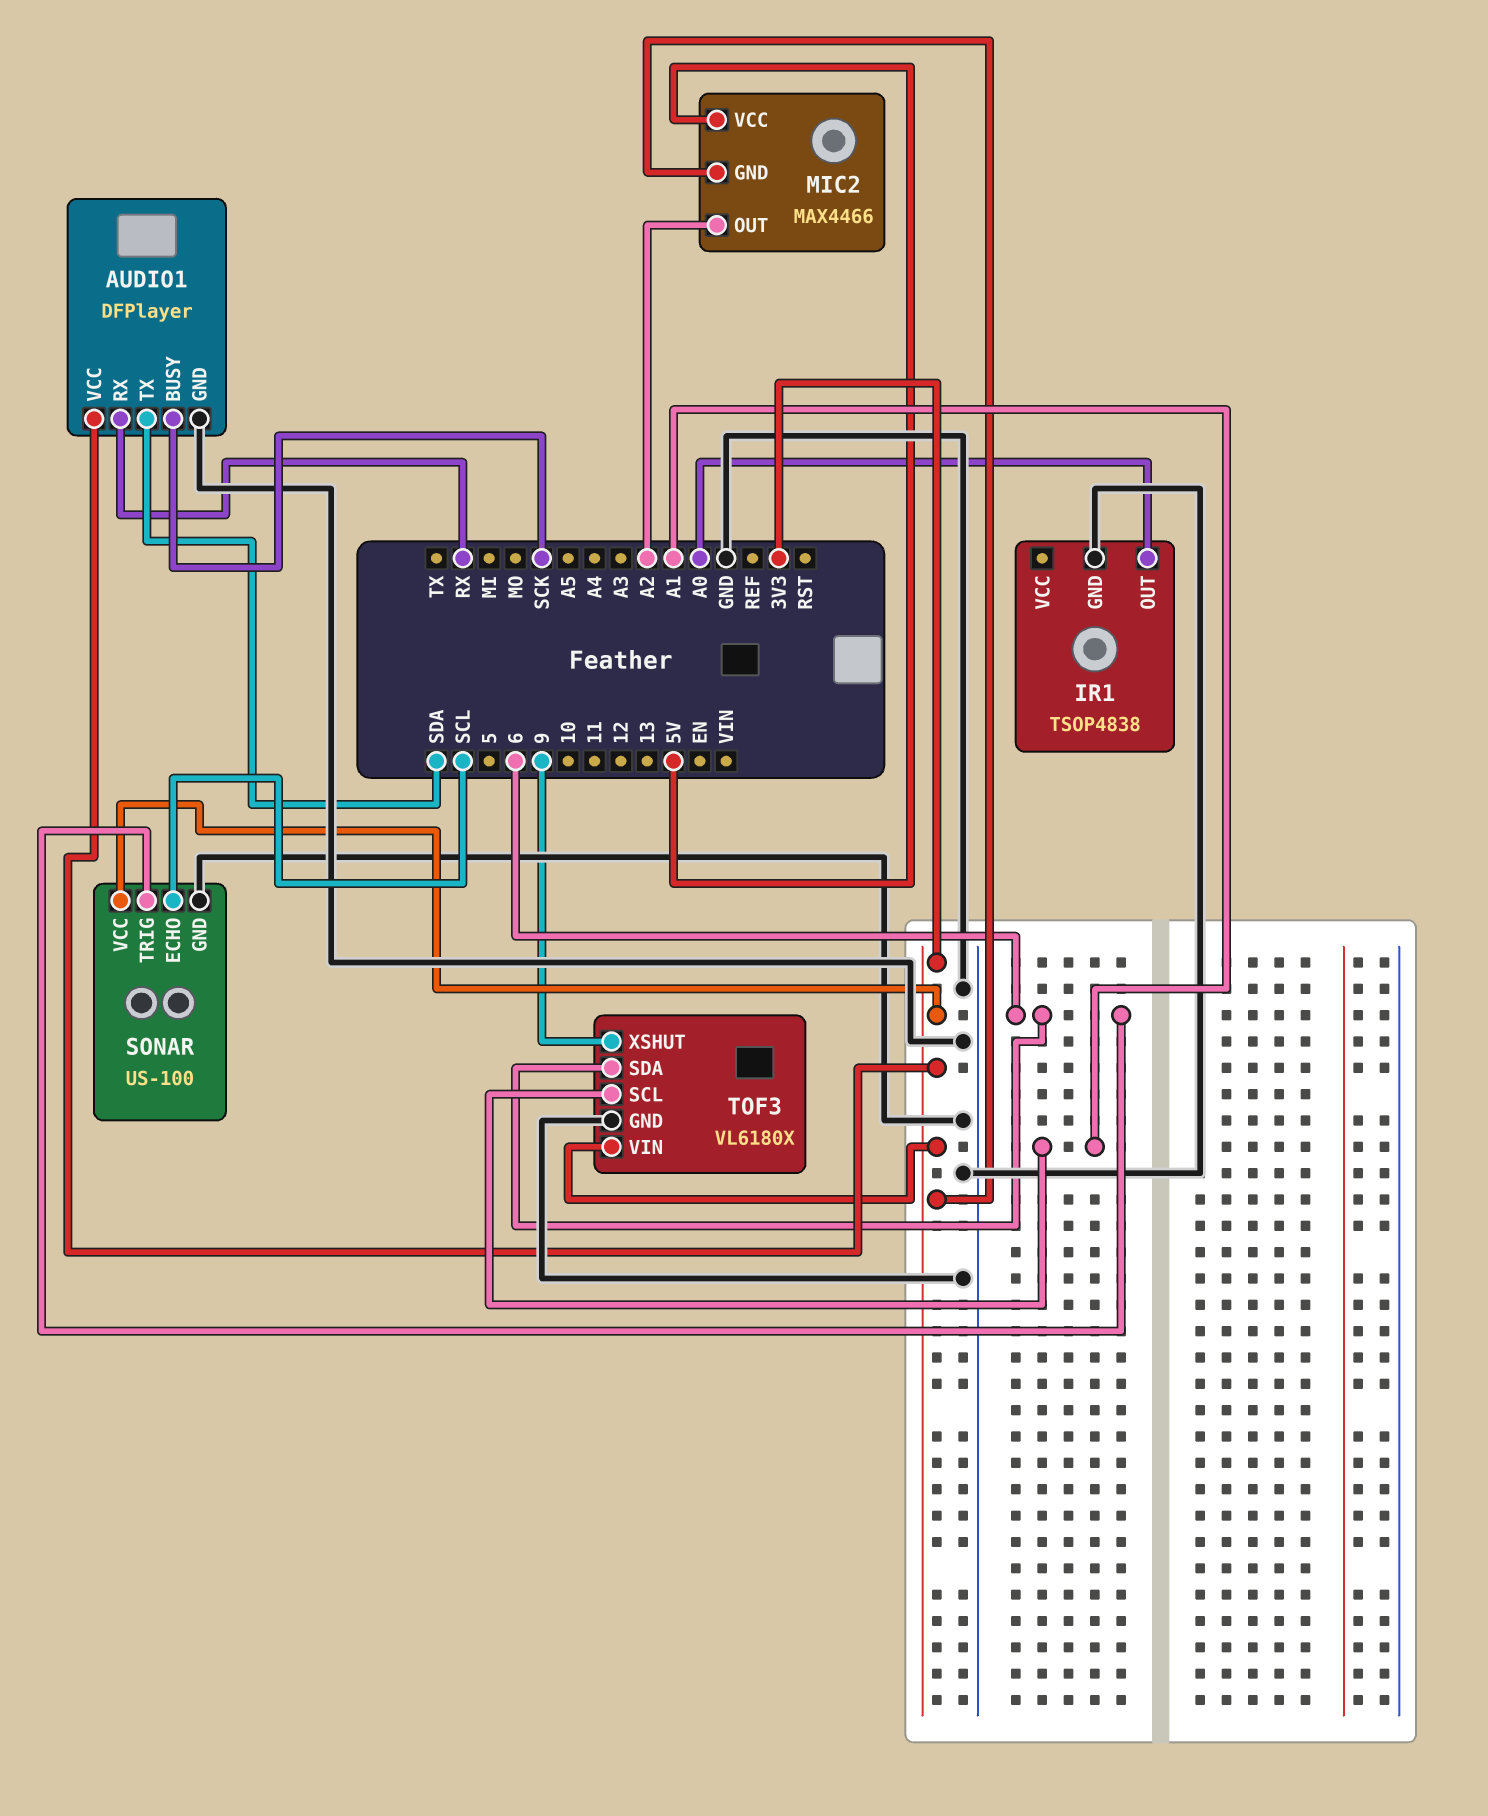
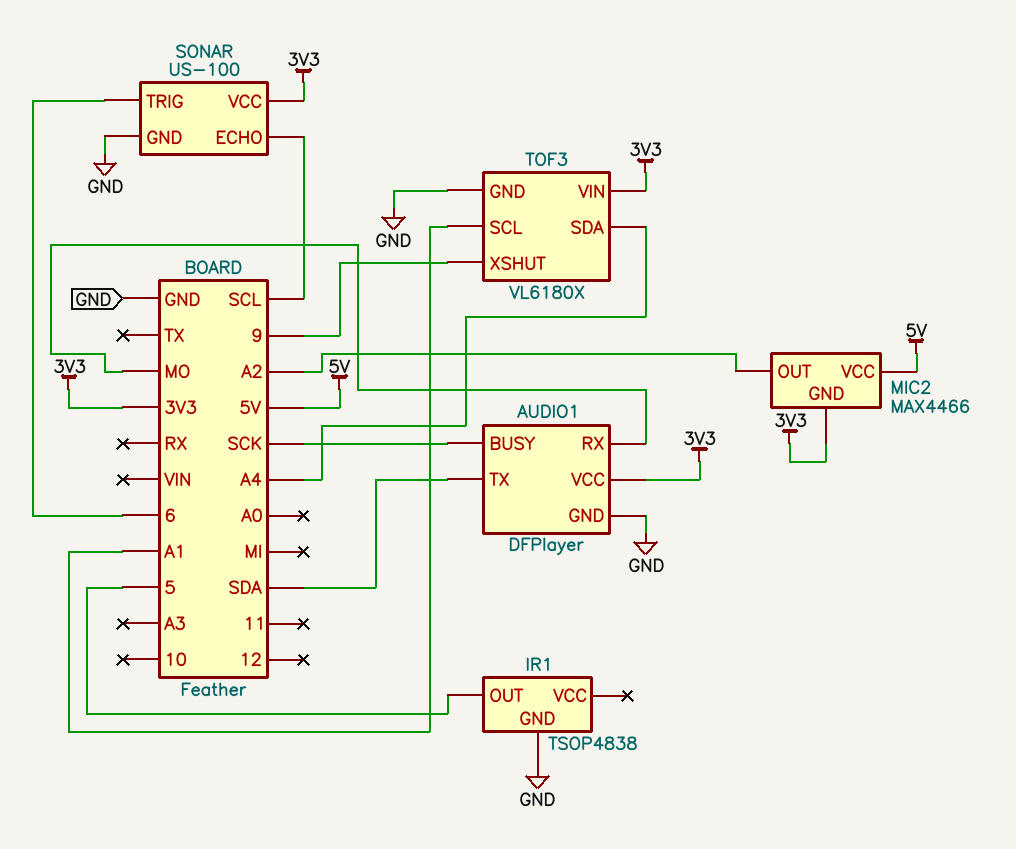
AUDIO1 pin RX: RX -> MO
IR1 pin OUT: A0 -> 5
TOF3 pin SDA: 6 -> A4

